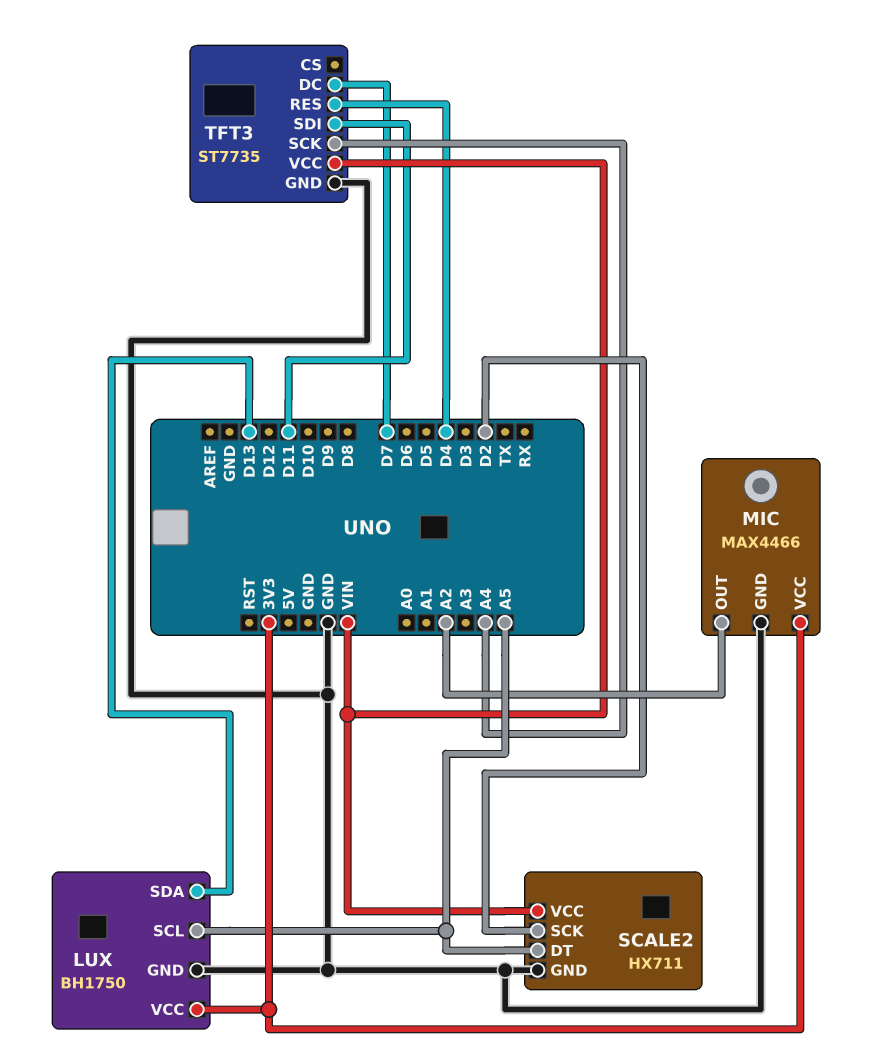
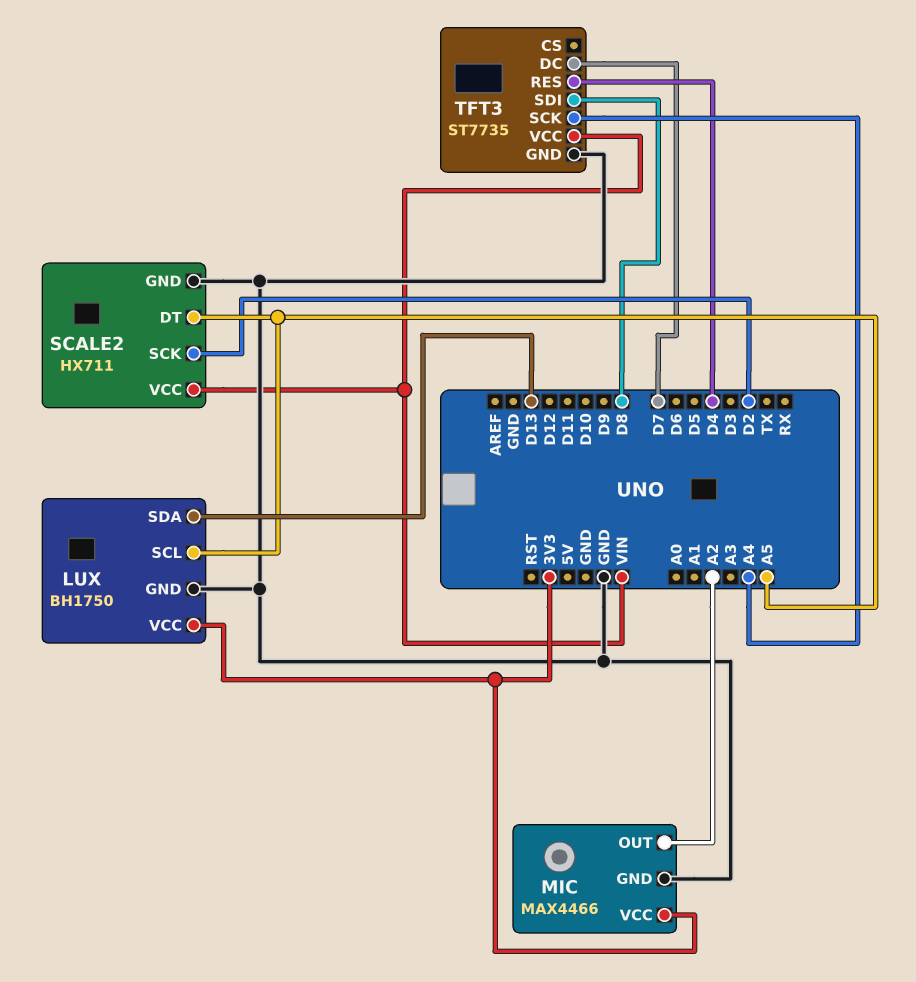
TFT3 pin SDI: D11 -> D8

